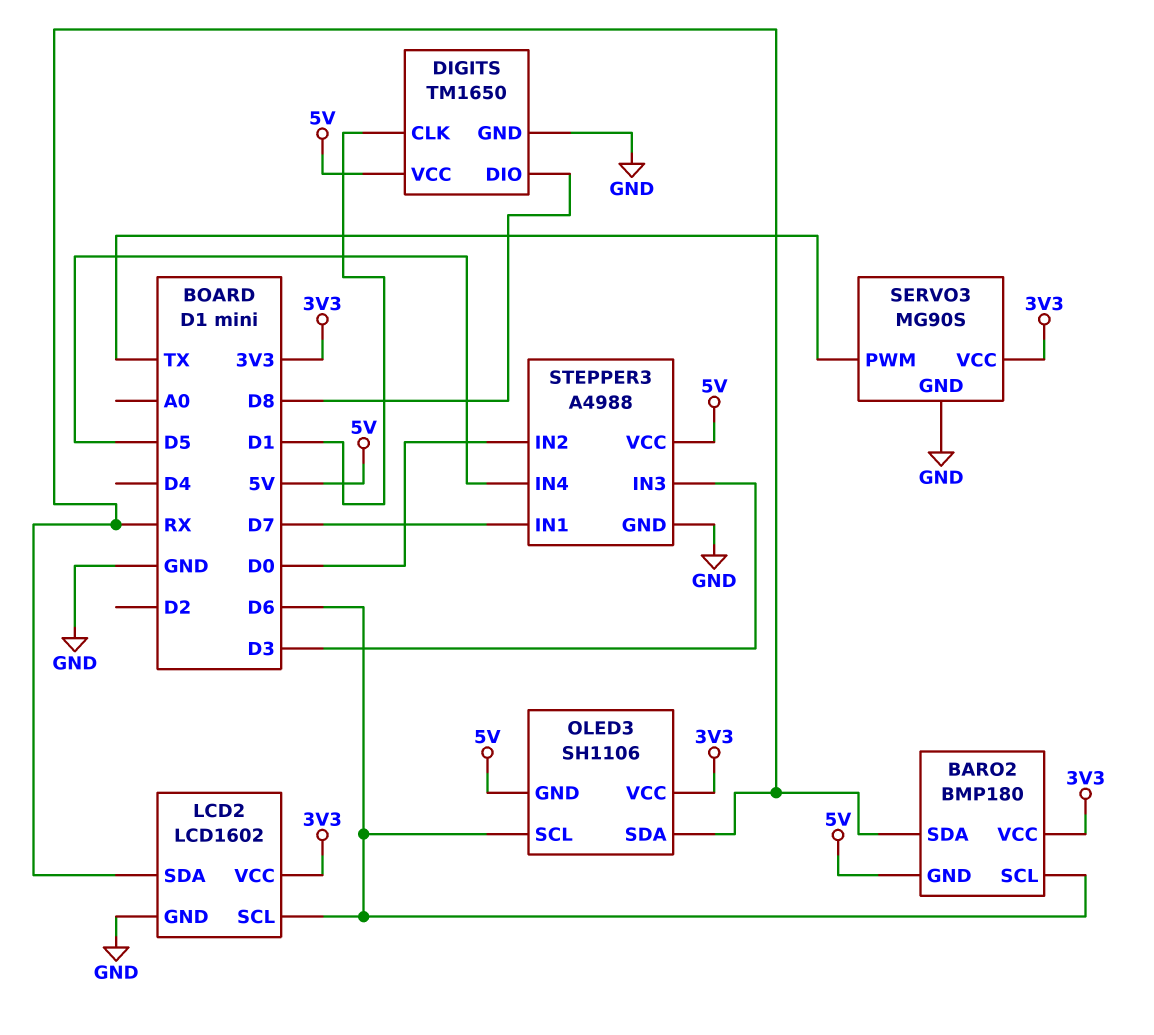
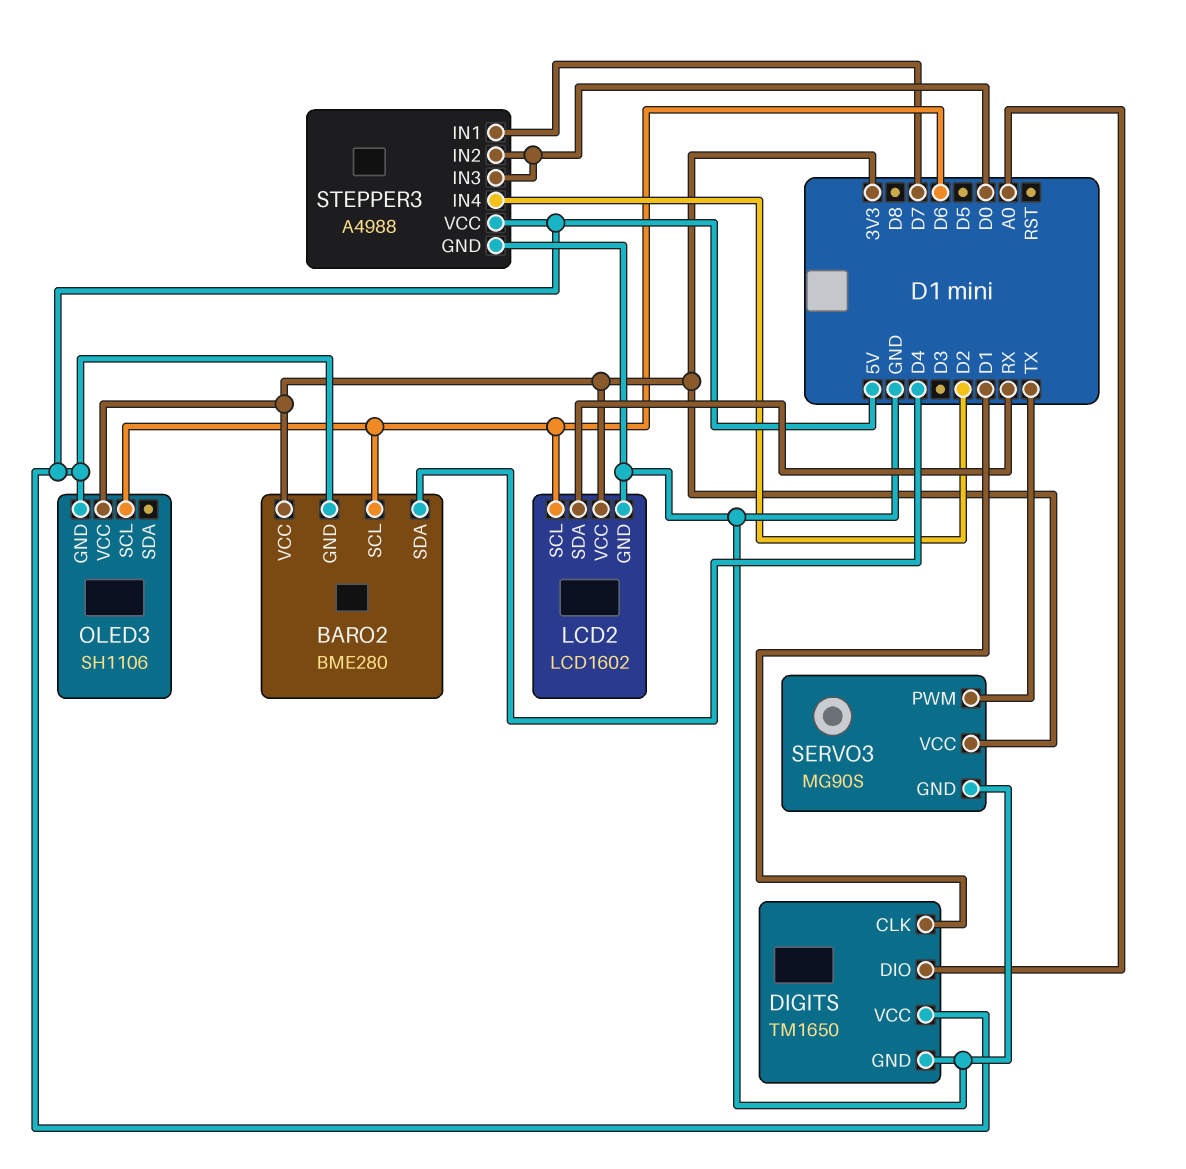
BARO2: BMP180 -> BME280
BARO2 pin SDA: RX -> D4
DIGITS pin DIO: D8 -> A0
OLED3 pin SDA: RX -> none
STEPPER3 pin IN3: D3 -> D0
STEPPER3 pin IN4: D5 -> D2

